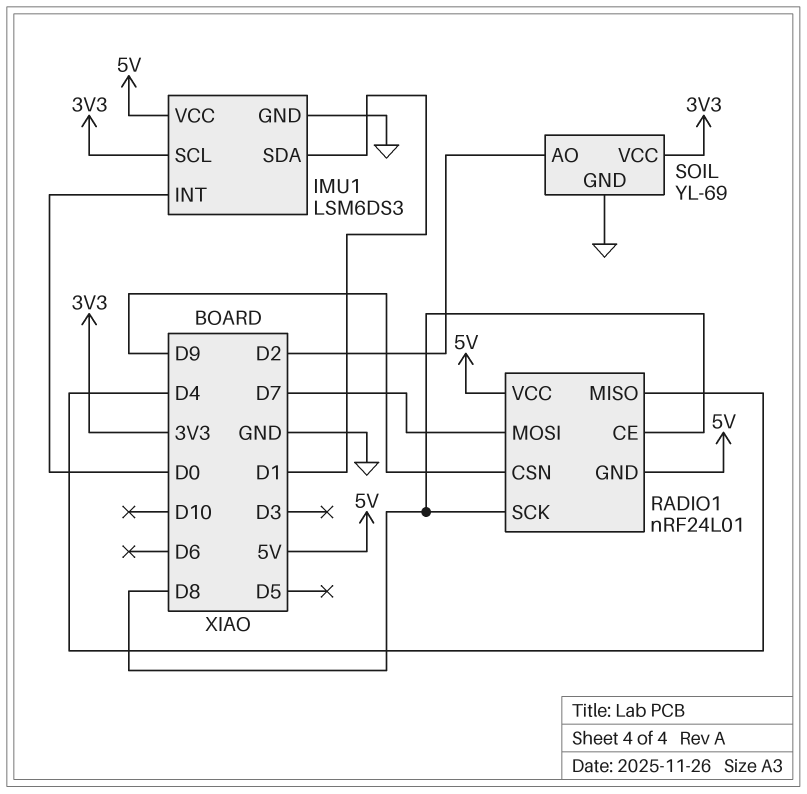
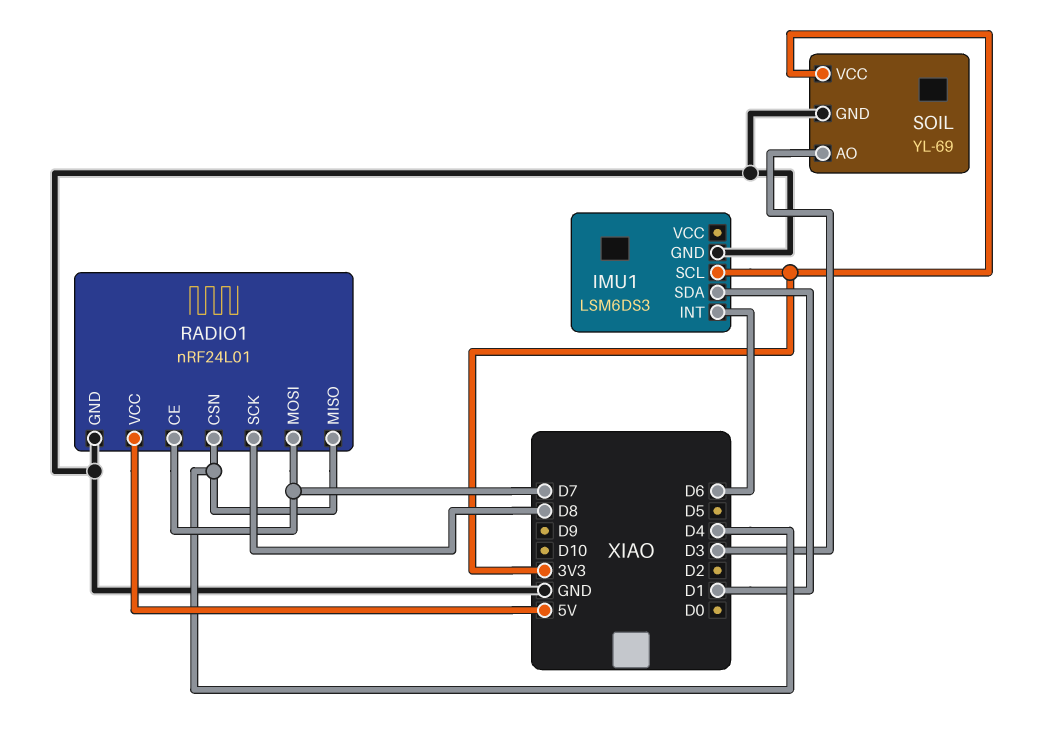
IMU1 pin INT: D0 -> D6
IMU1 pin VCC: 5V -> none
RADIO1 pin CE: D8 -> D7
RADIO1 pin CSN: D9 -> D4
RADIO1 pin GND: 5V -> GND
SOIL pin AO: D2 -> D3

